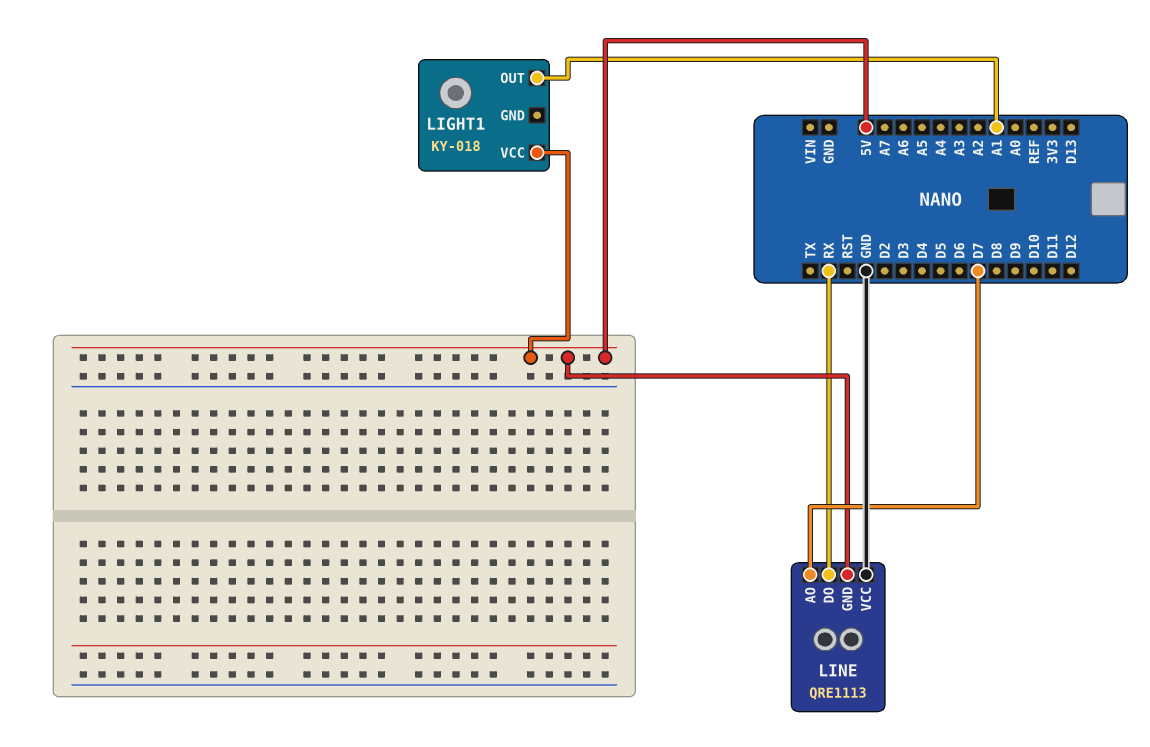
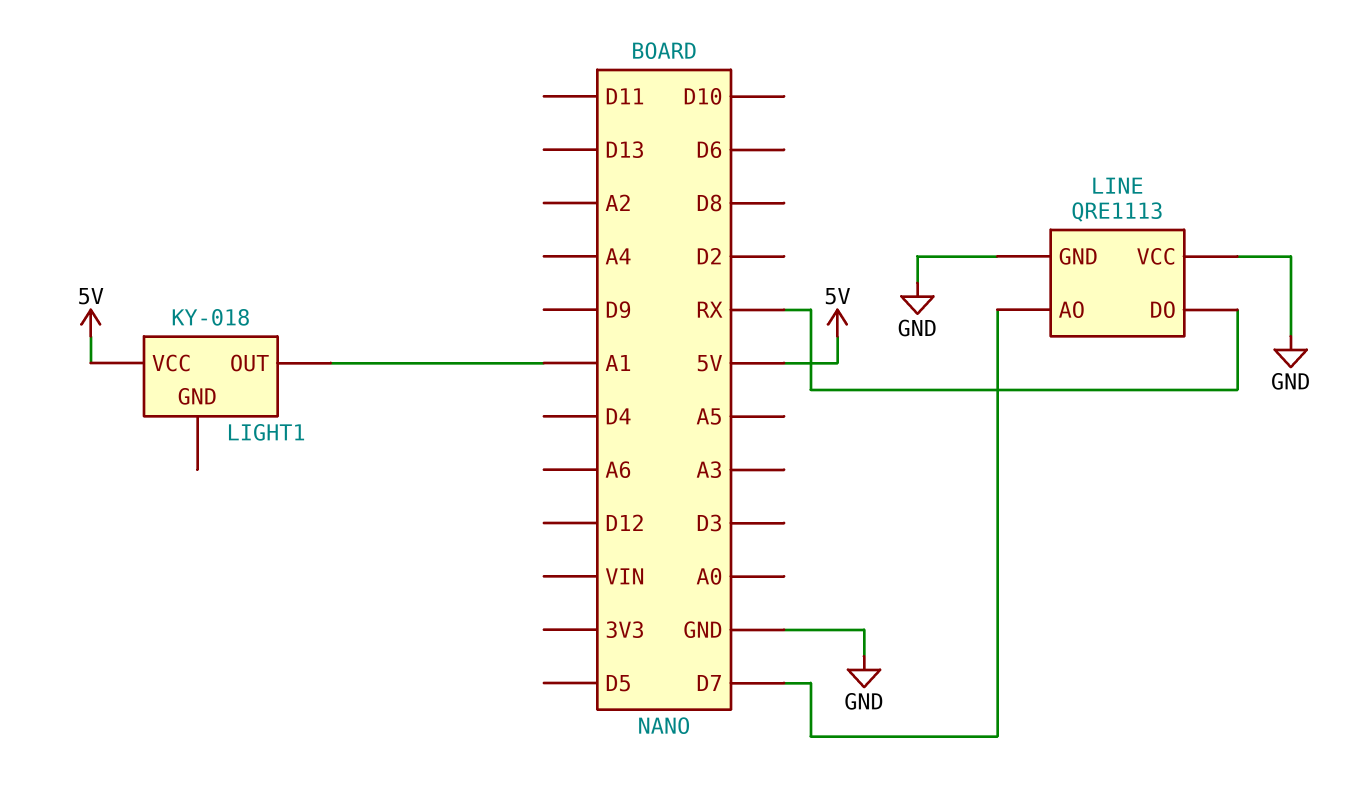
LINE pin GND: 5V -> GND

